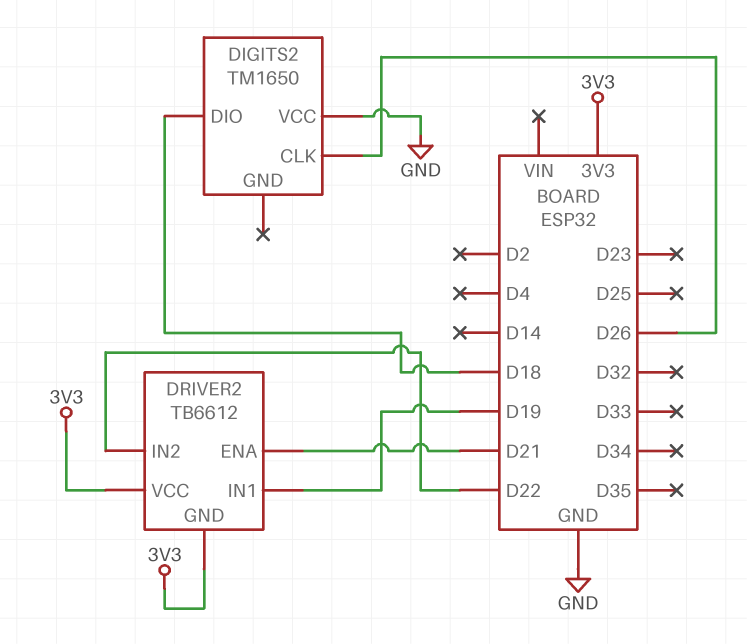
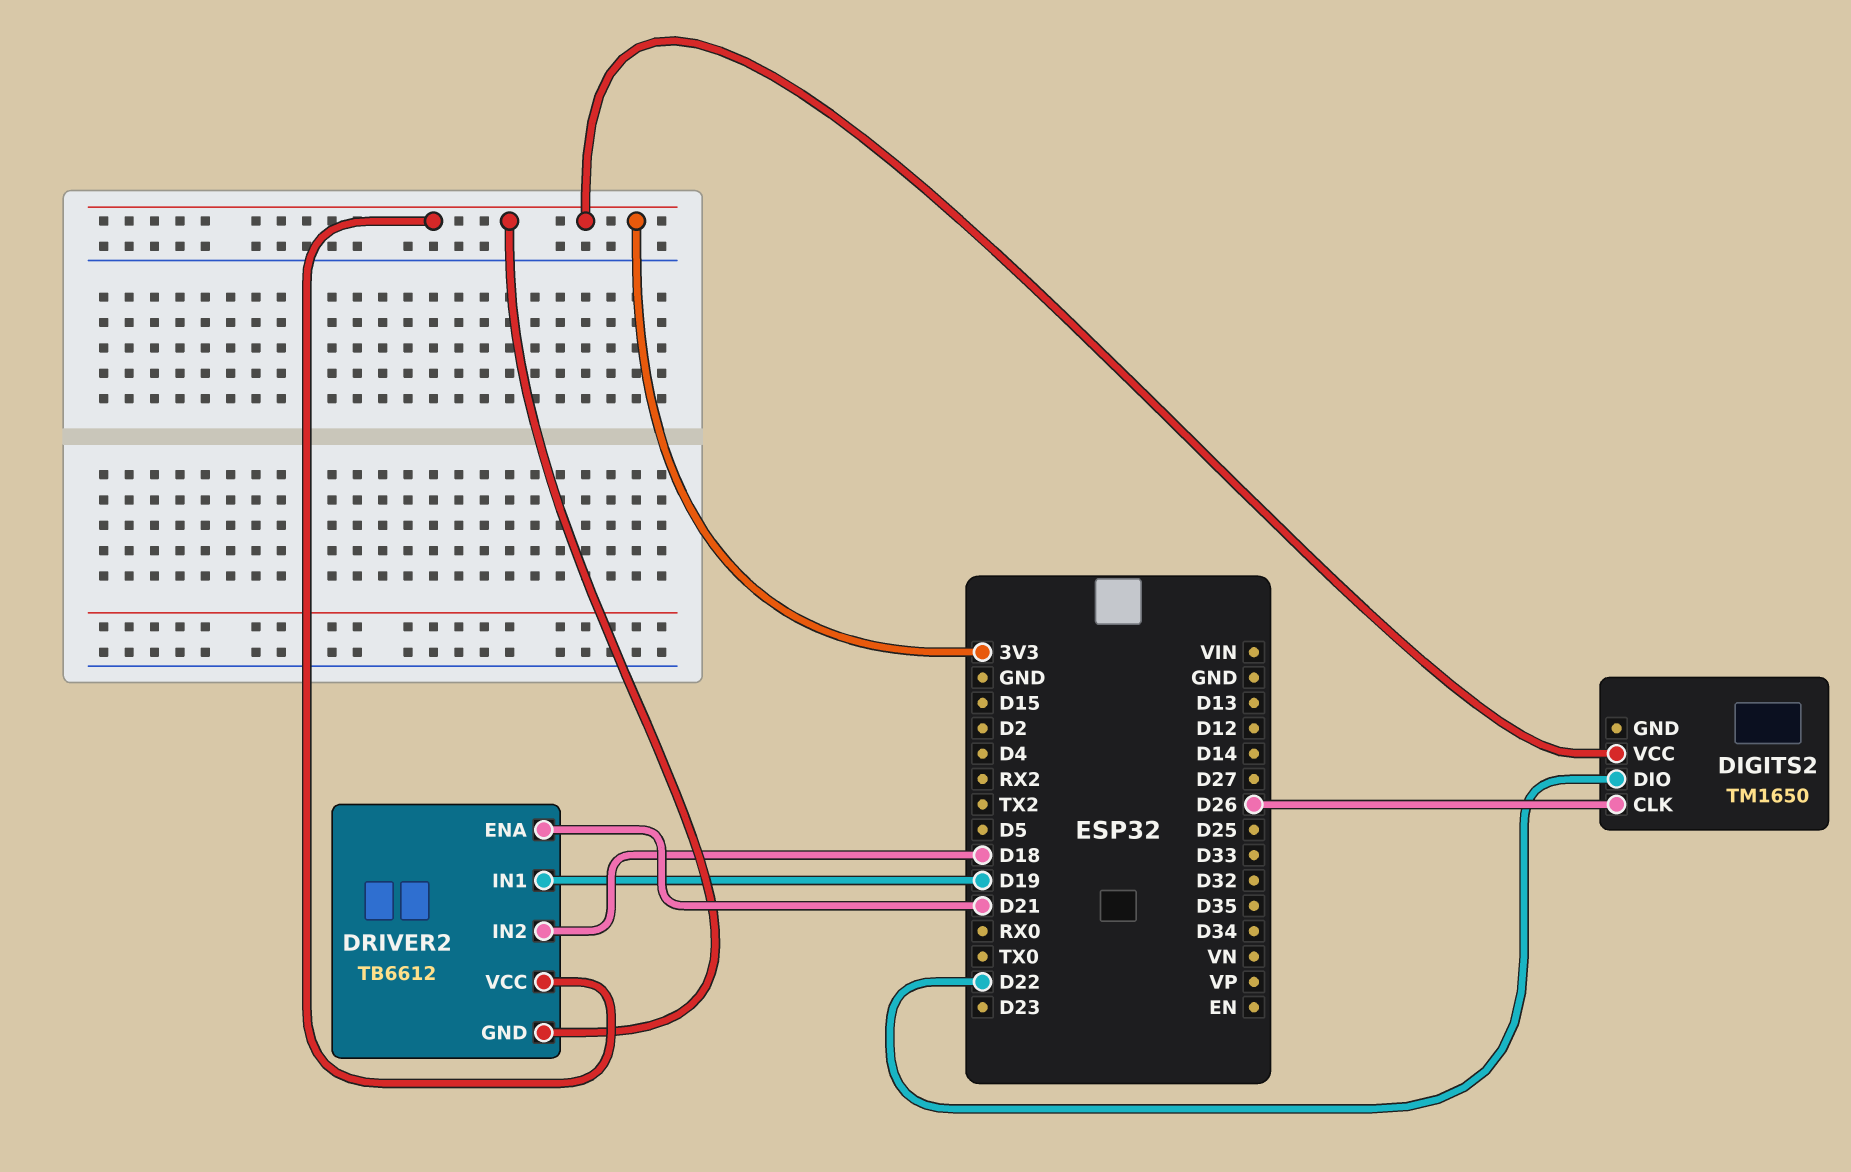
DIGITS2 pin DIO: D18 -> D22
DIGITS2 pin VCC: GND -> 3V3
DRIVER2 pin IN2: D22 -> D18

